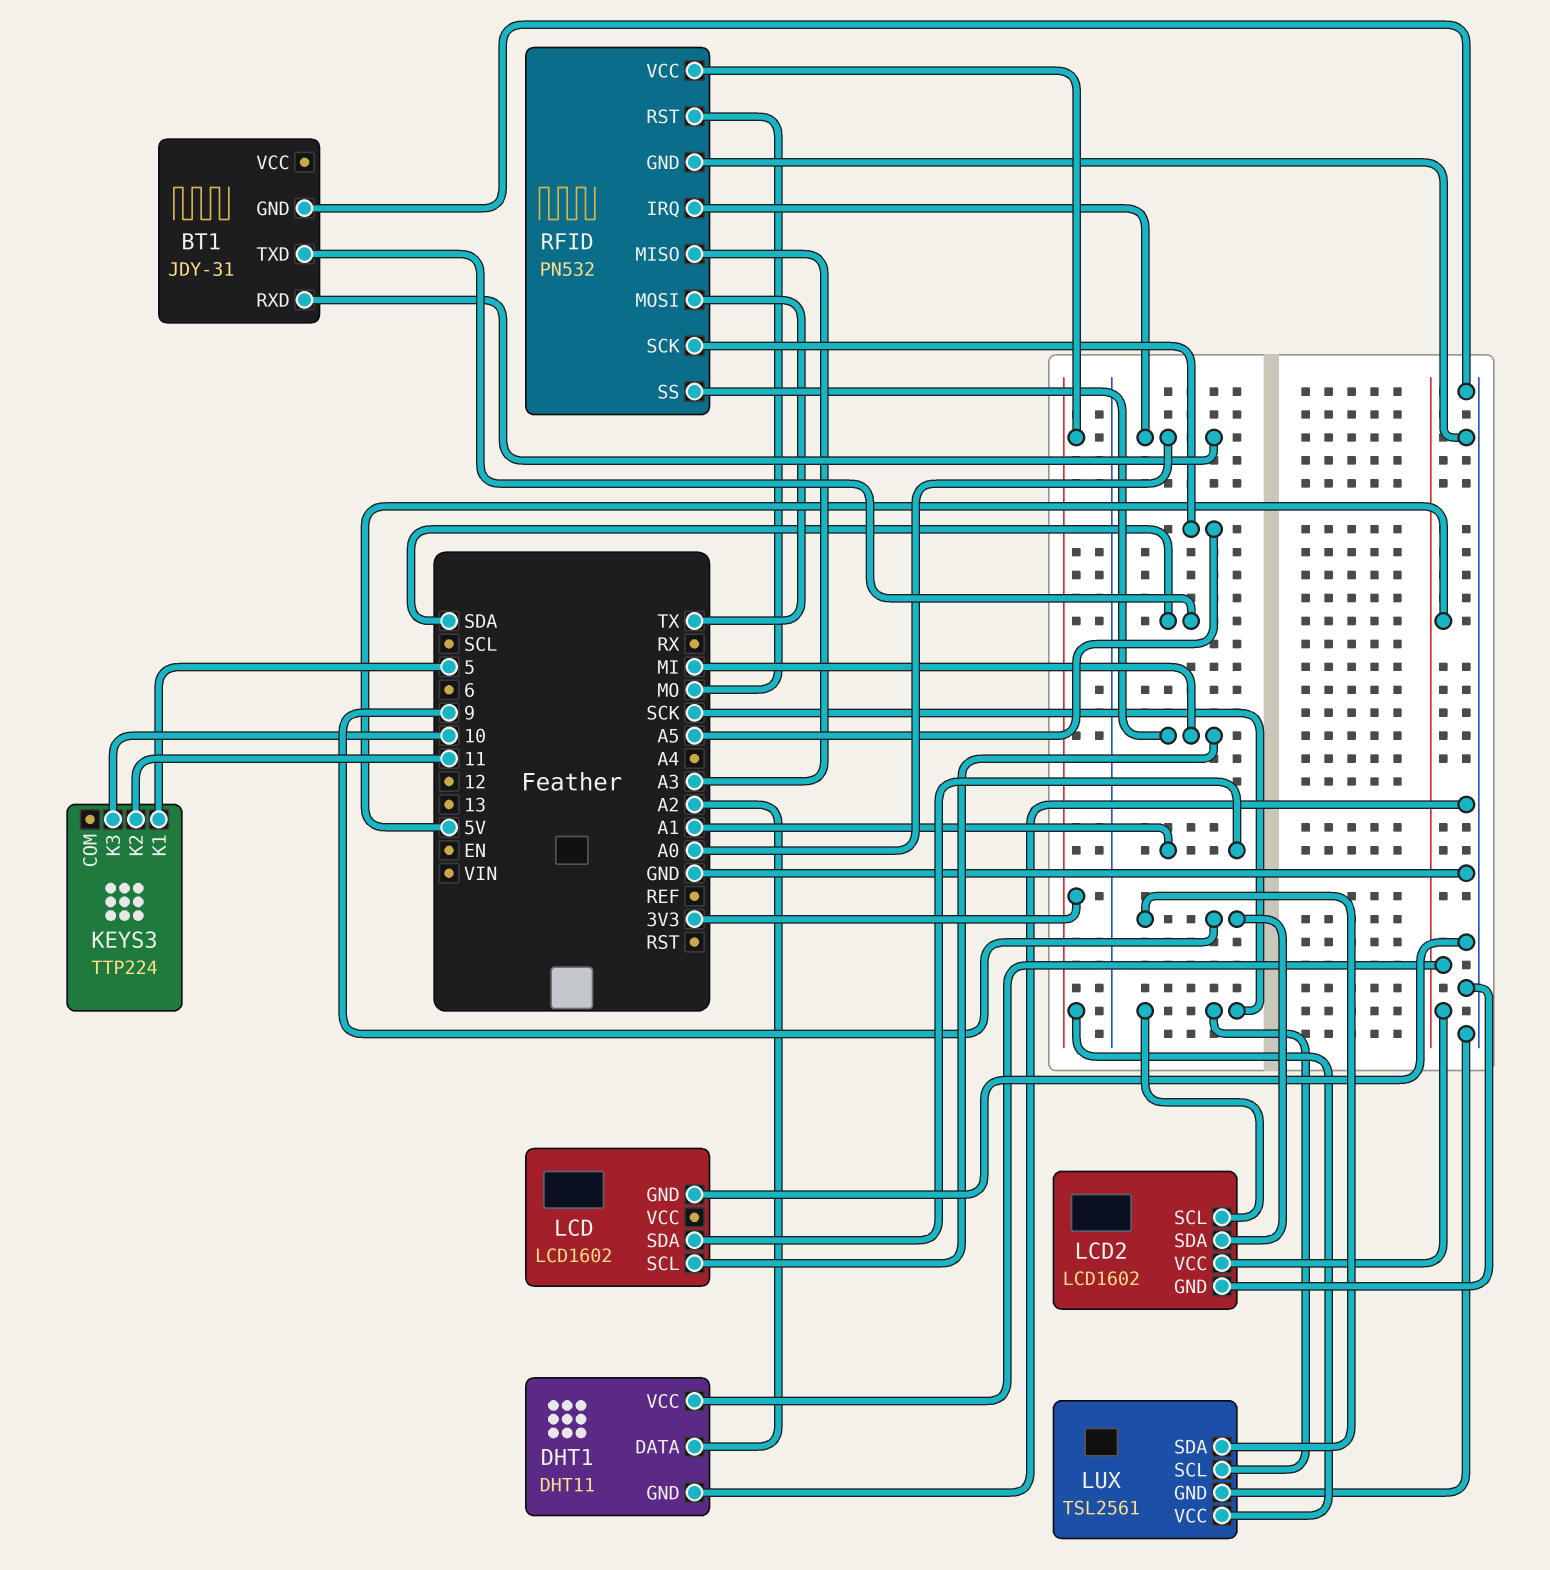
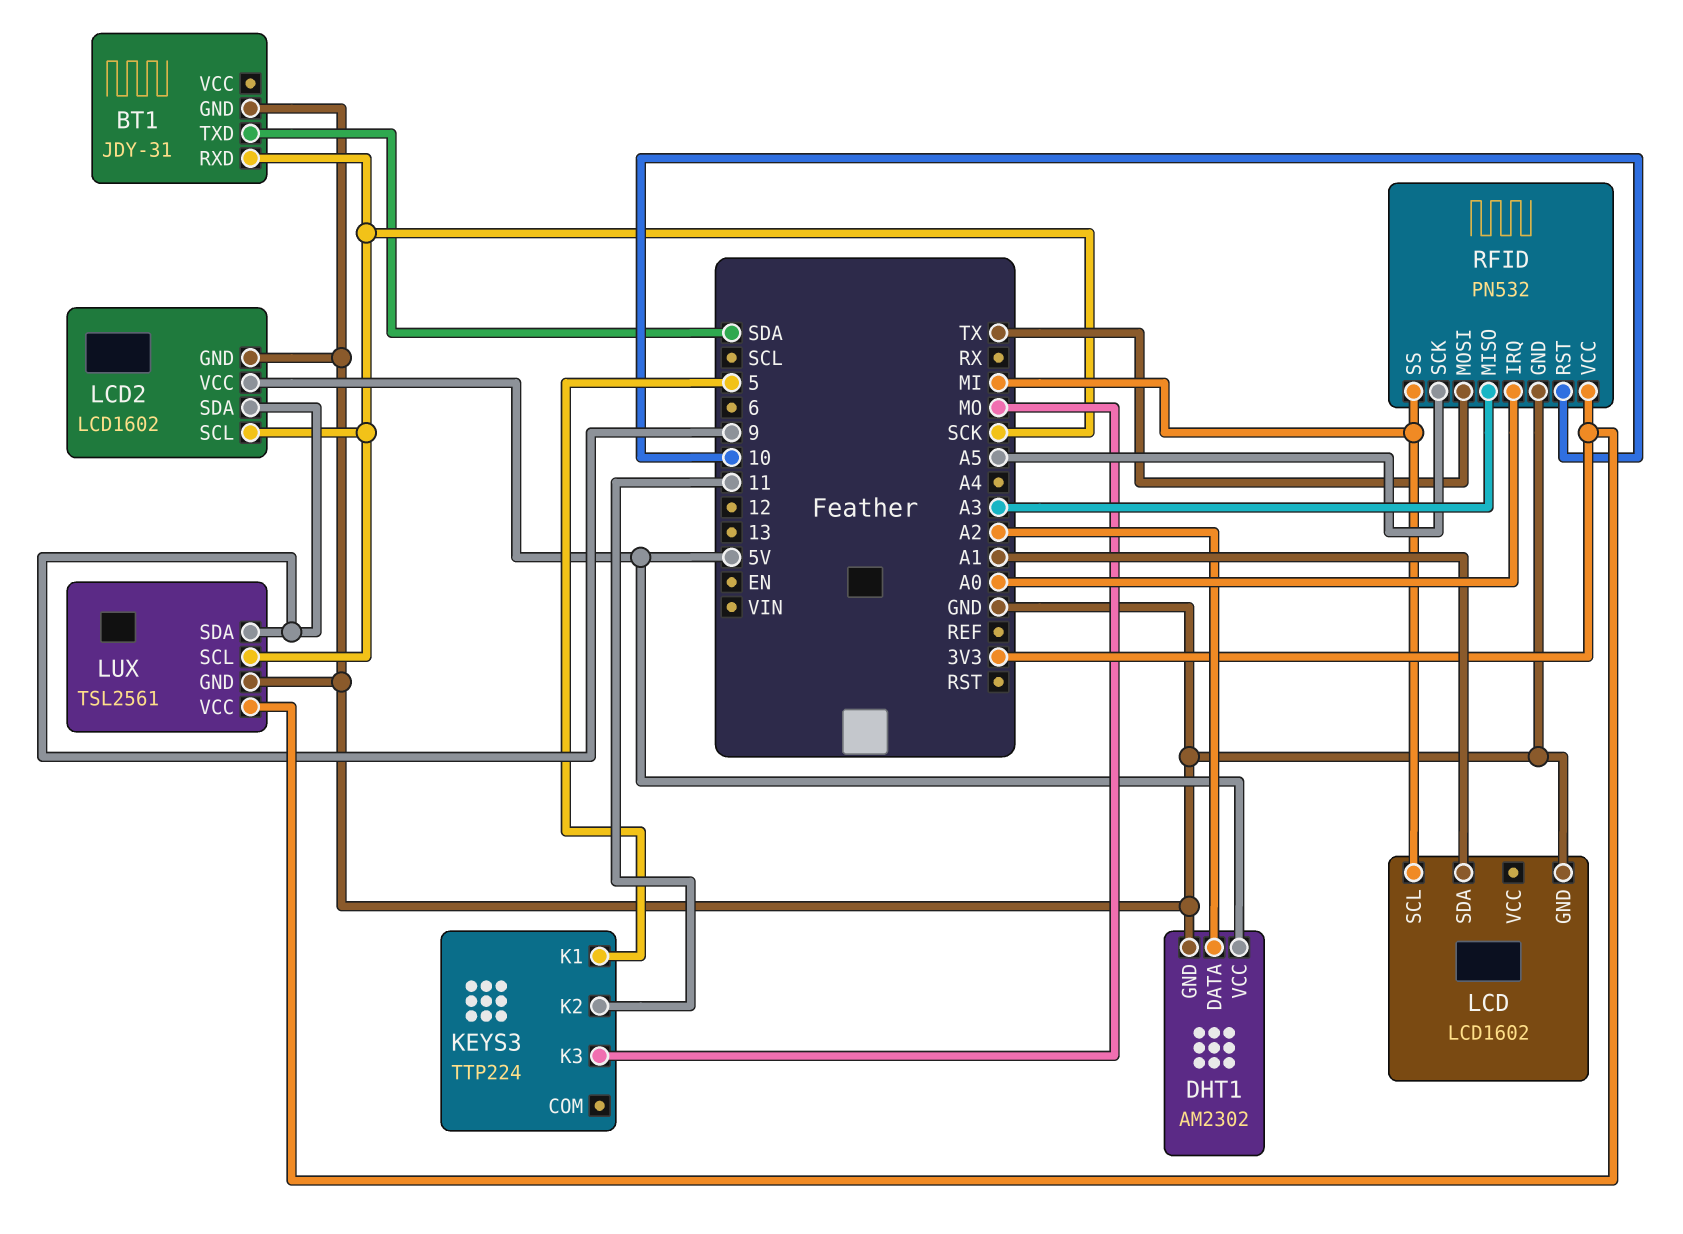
BT1 pin RXD: A0 -> SCK
DHT1: DHT11 -> AM2302
KEYS3 pin K3: 10 -> MO
RFID pin RST: MO -> 10

